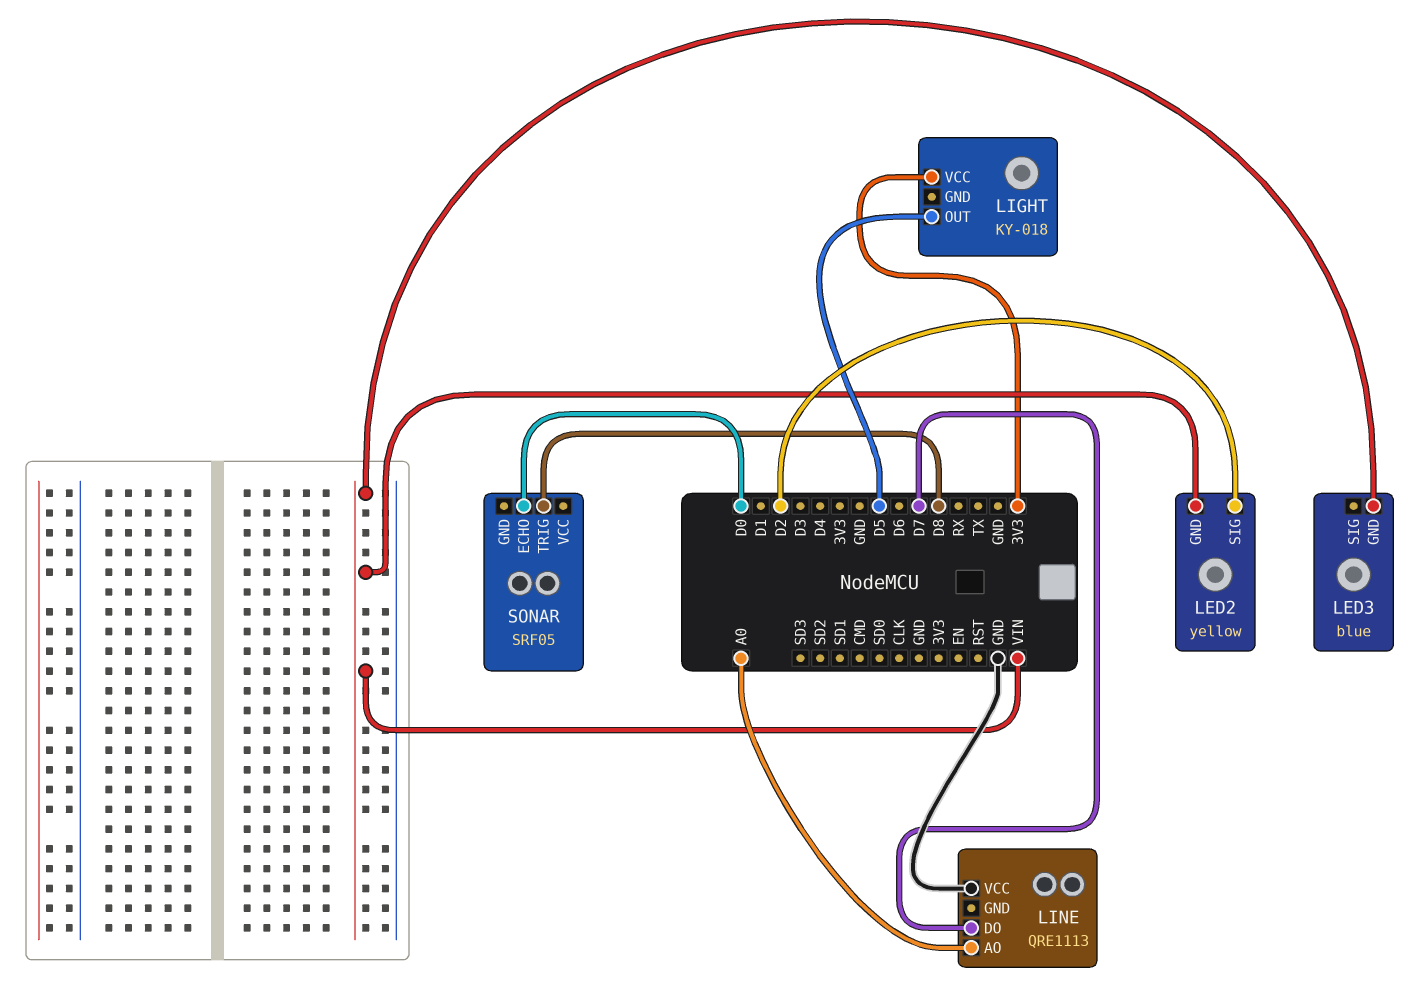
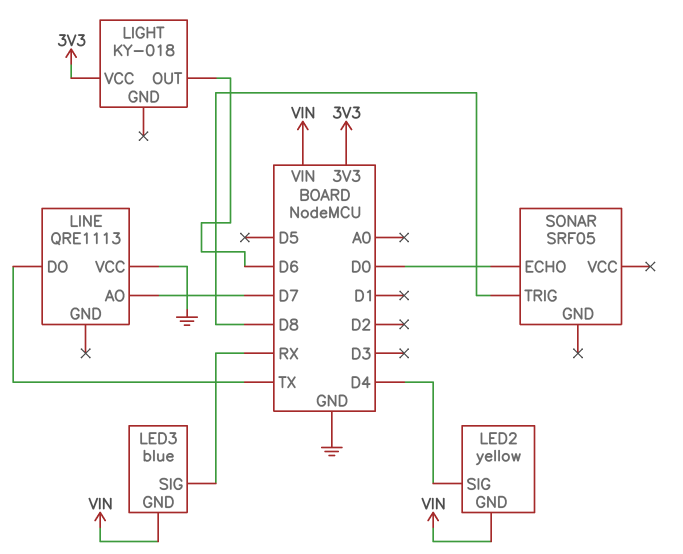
LED2 pin SIG: D2 -> D4
LED3 pin SIG: none -> RX
LIGHT pin OUT: D5 -> D6
LINE pin AO: A0 -> D7
LINE pin DO: D7 -> TX

